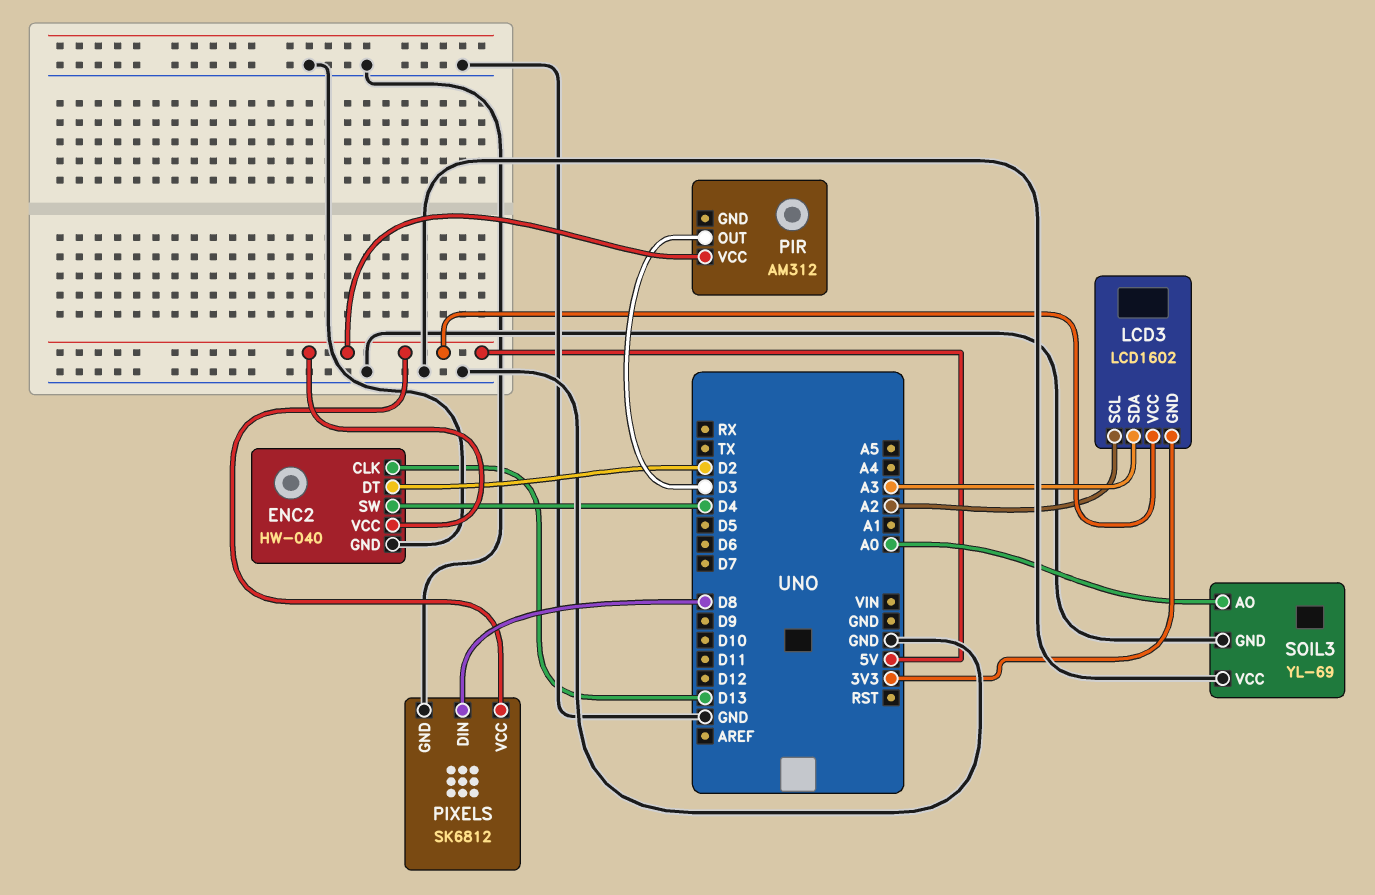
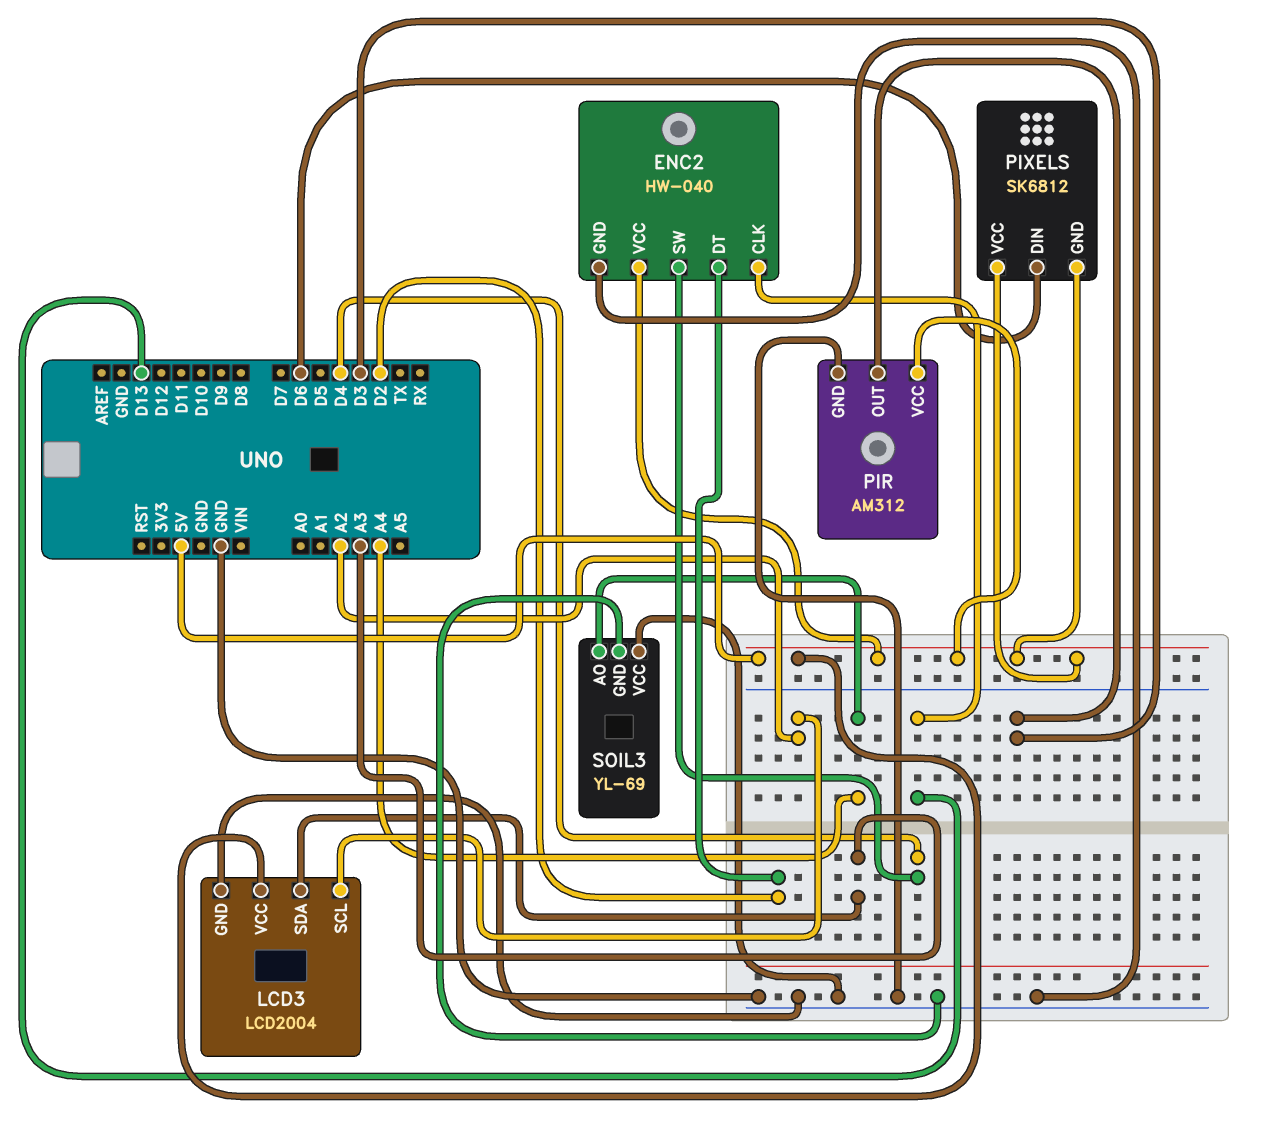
LCD3: LCD1602 -> LCD2004
LCD3 pin GND: 3V3 -> GND
PIR pin GND: none -> GND
PIXELS pin DIN: D8 -> D6
PIXELS pin GND: GND -> 5V
SOIL3 pin AO: A0 -> A4

